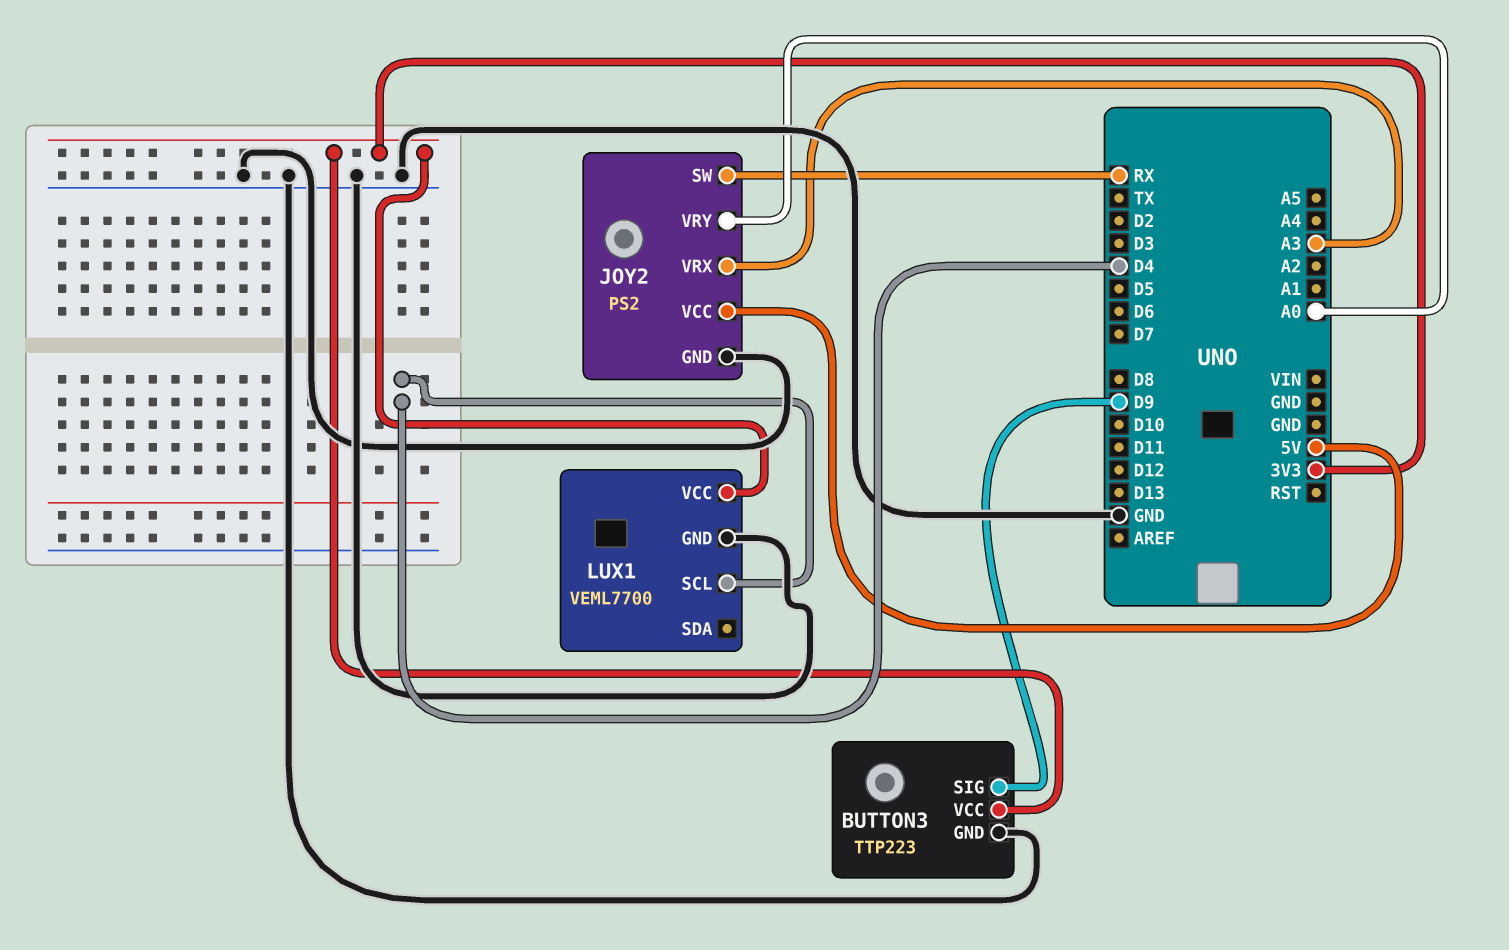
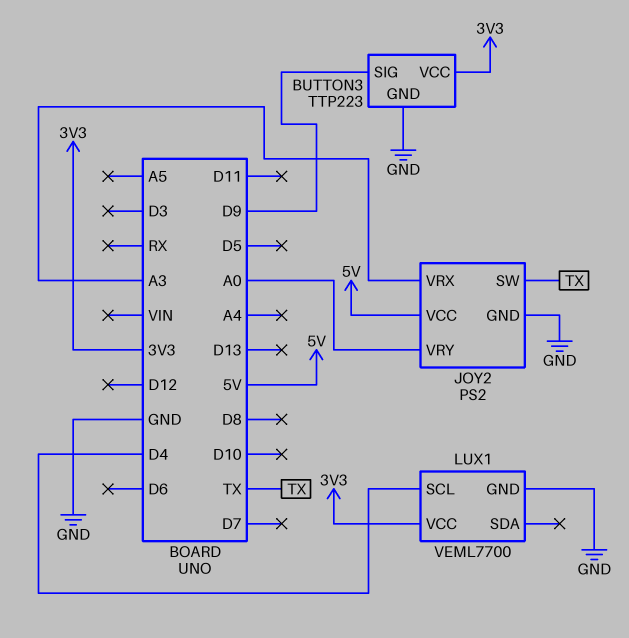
JOY2 pin SW: RX -> TX

